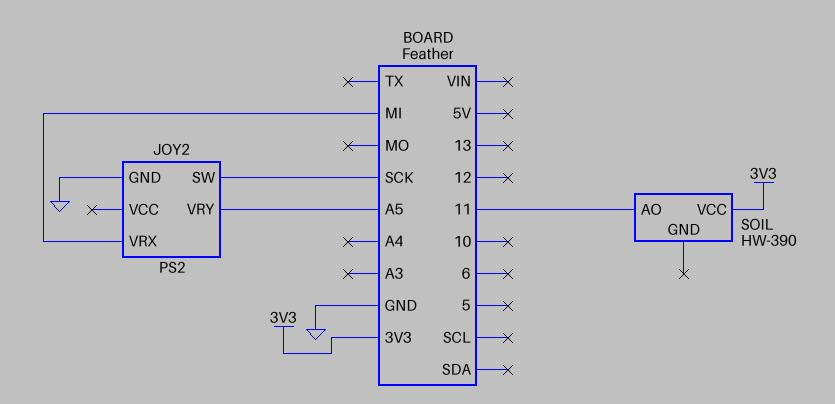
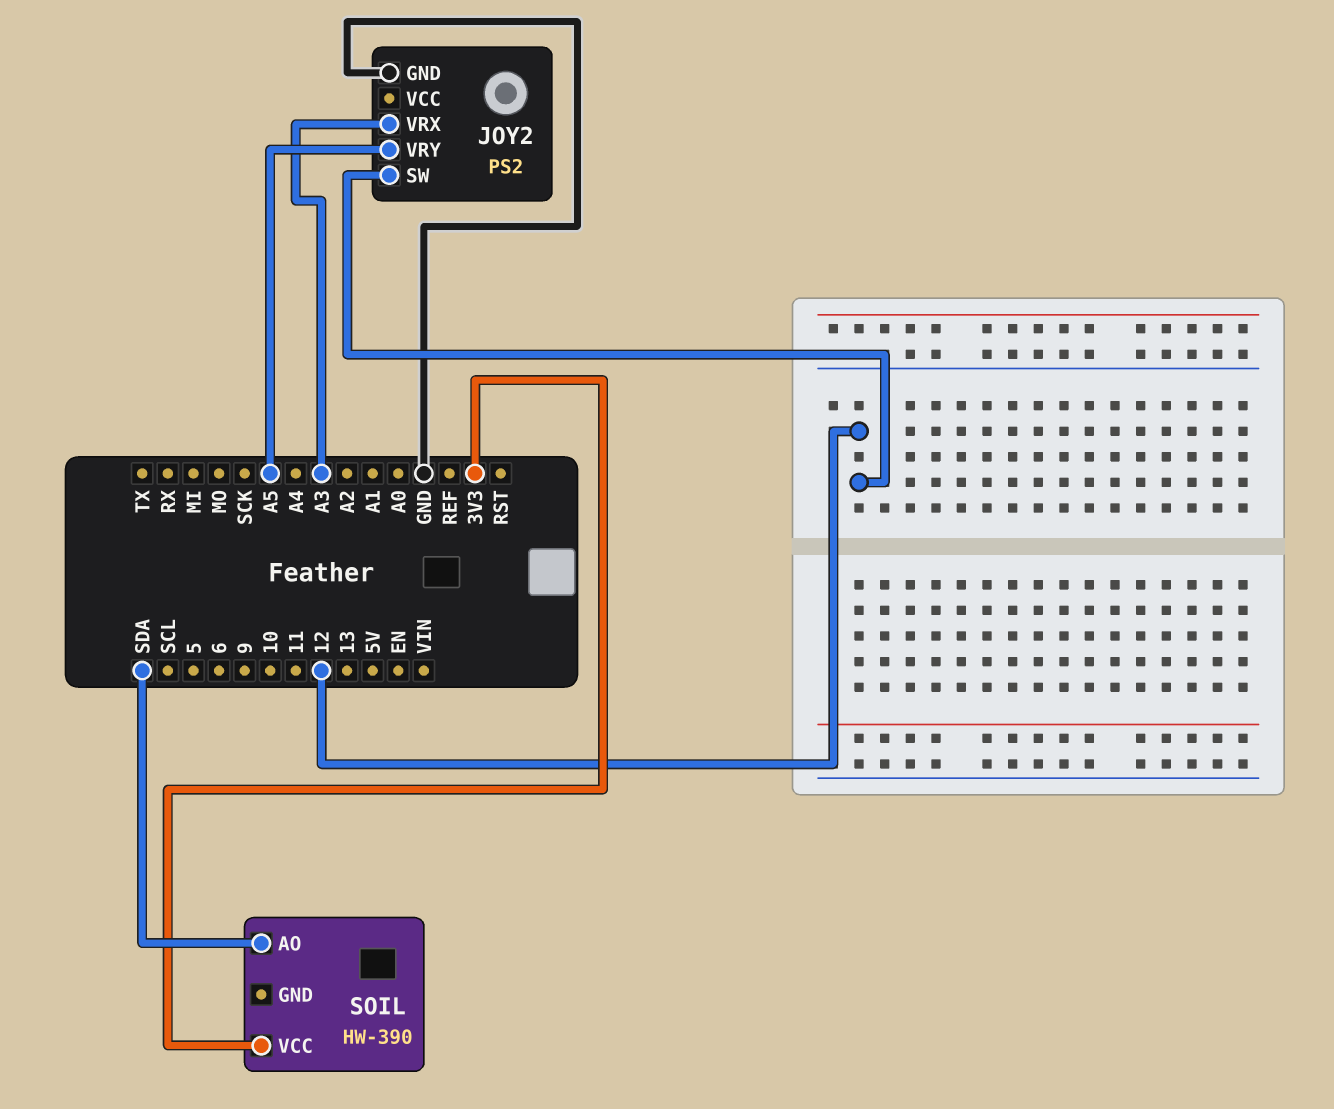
JOY2 pin SW: SCK -> 12
JOY2 pin VRX: MI -> A3
SOIL pin AO: 11 -> SDA

